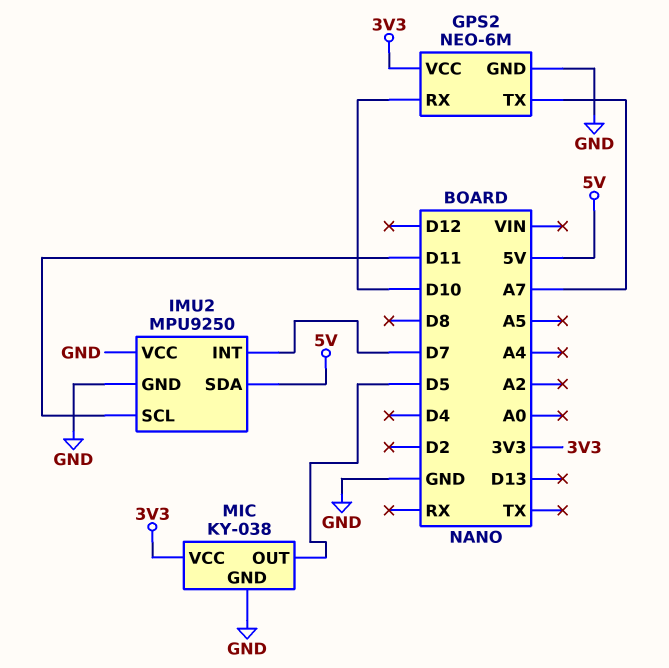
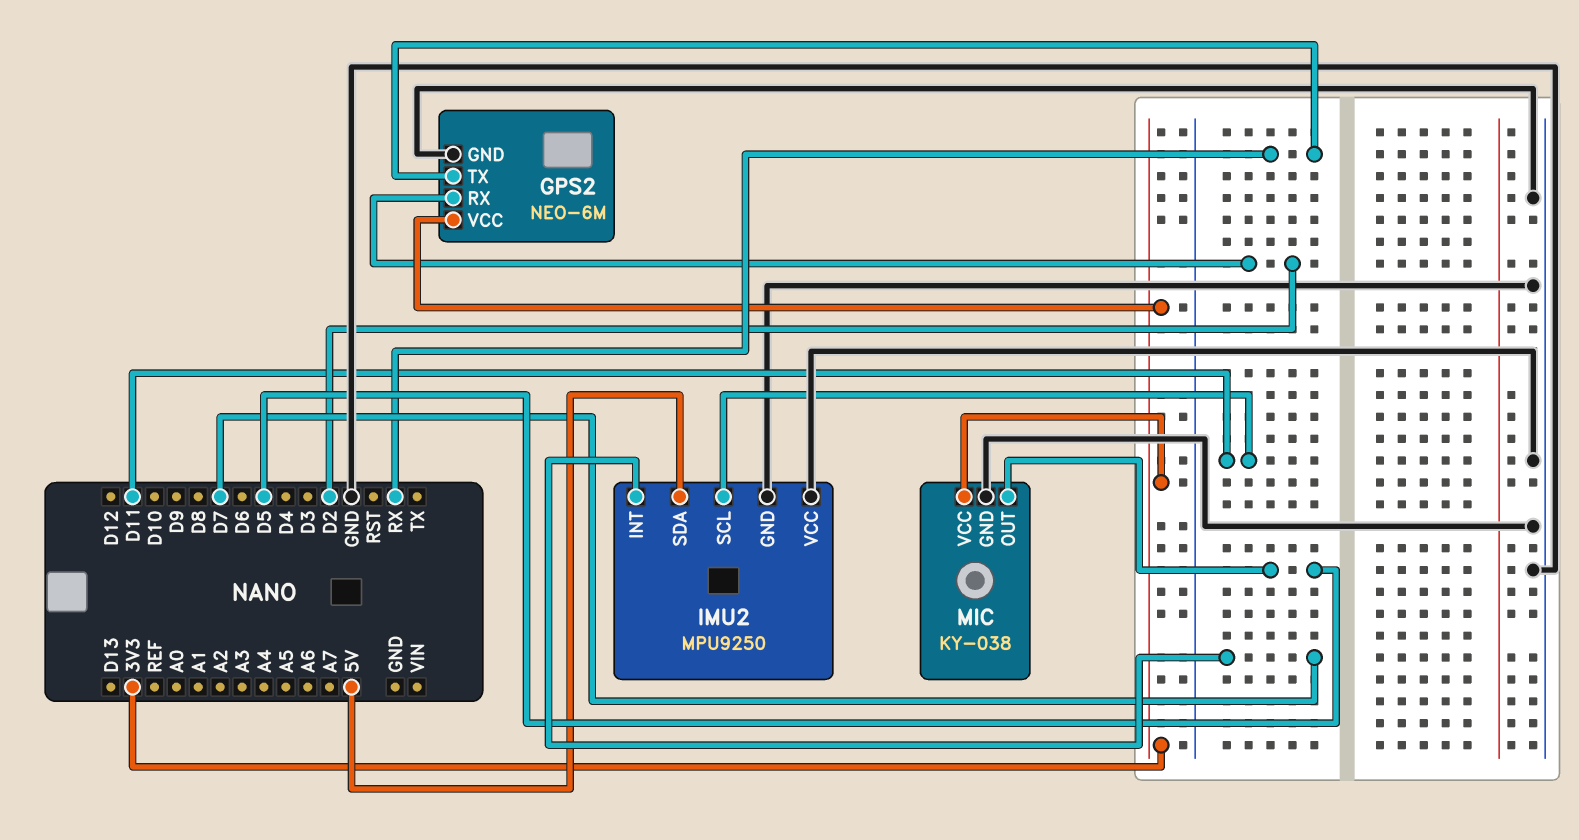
GPS2 pin RX: D10 -> D2
GPS2 pin TX: A7 -> RX

